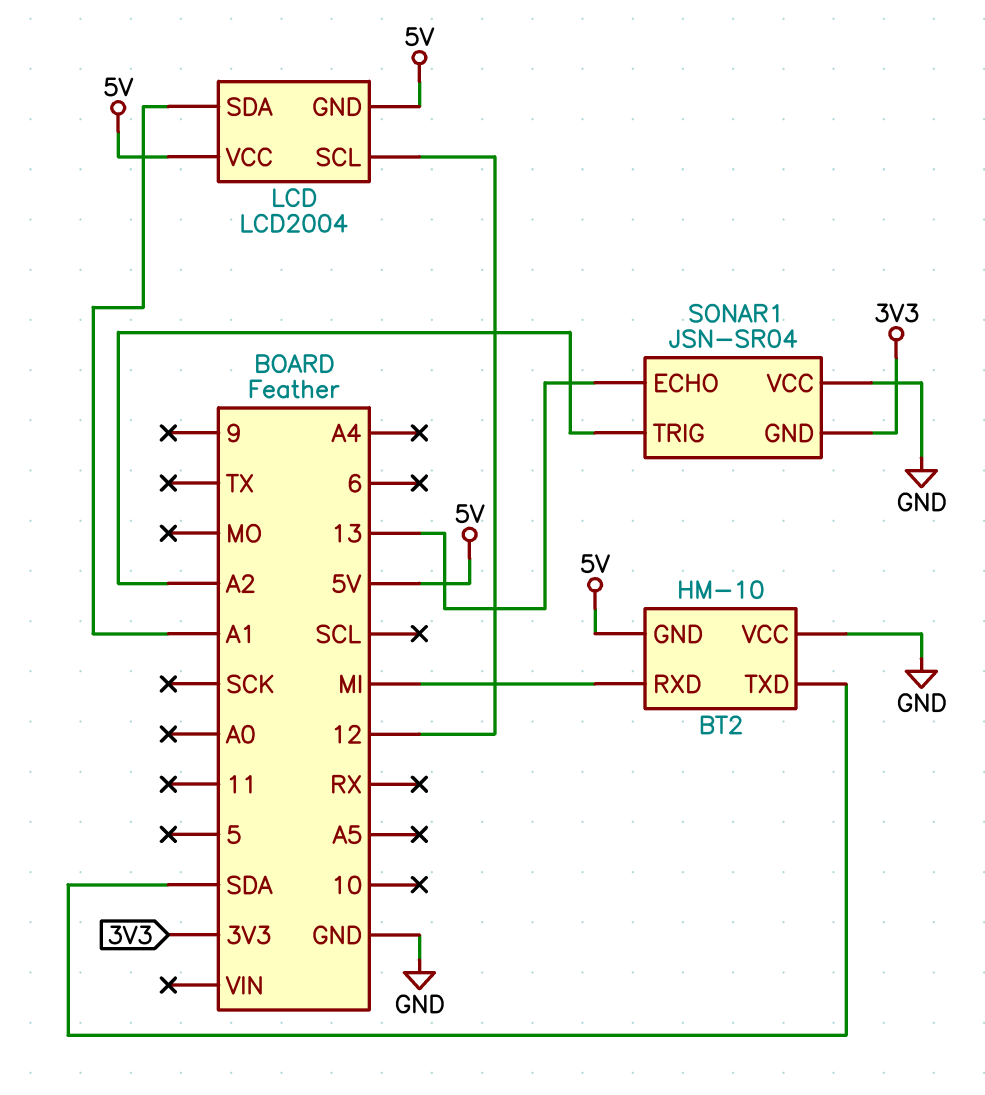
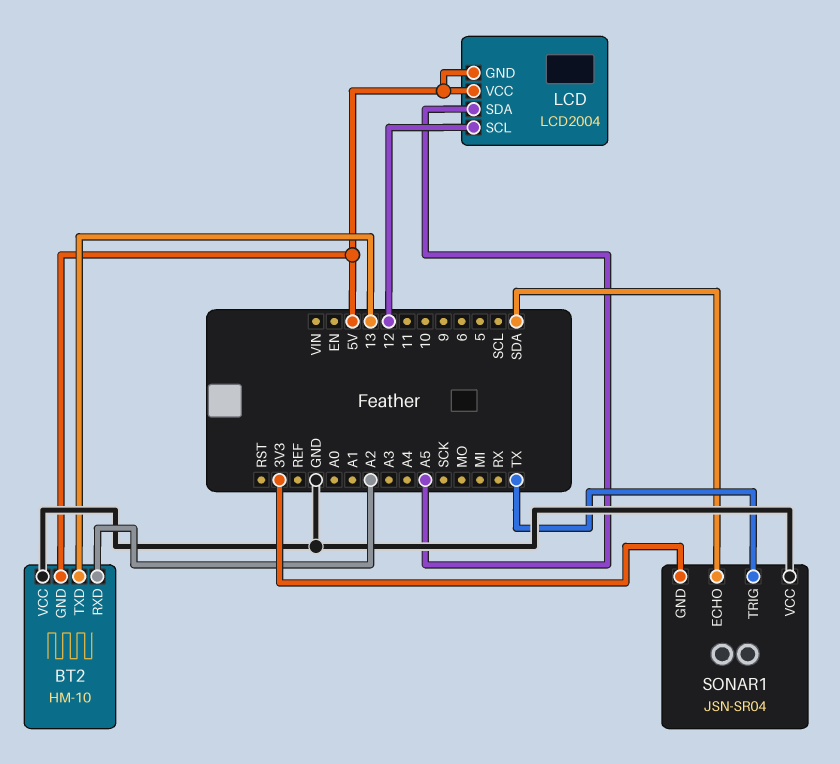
BT2 pin RXD: MI -> A2
BT2 pin TXD: SDA -> 13
LCD pin SDA: A1 -> A5
SONAR1 pin ECHO: 13 -> SDA
SONAR1 pin TRIG: A2 -> TX

